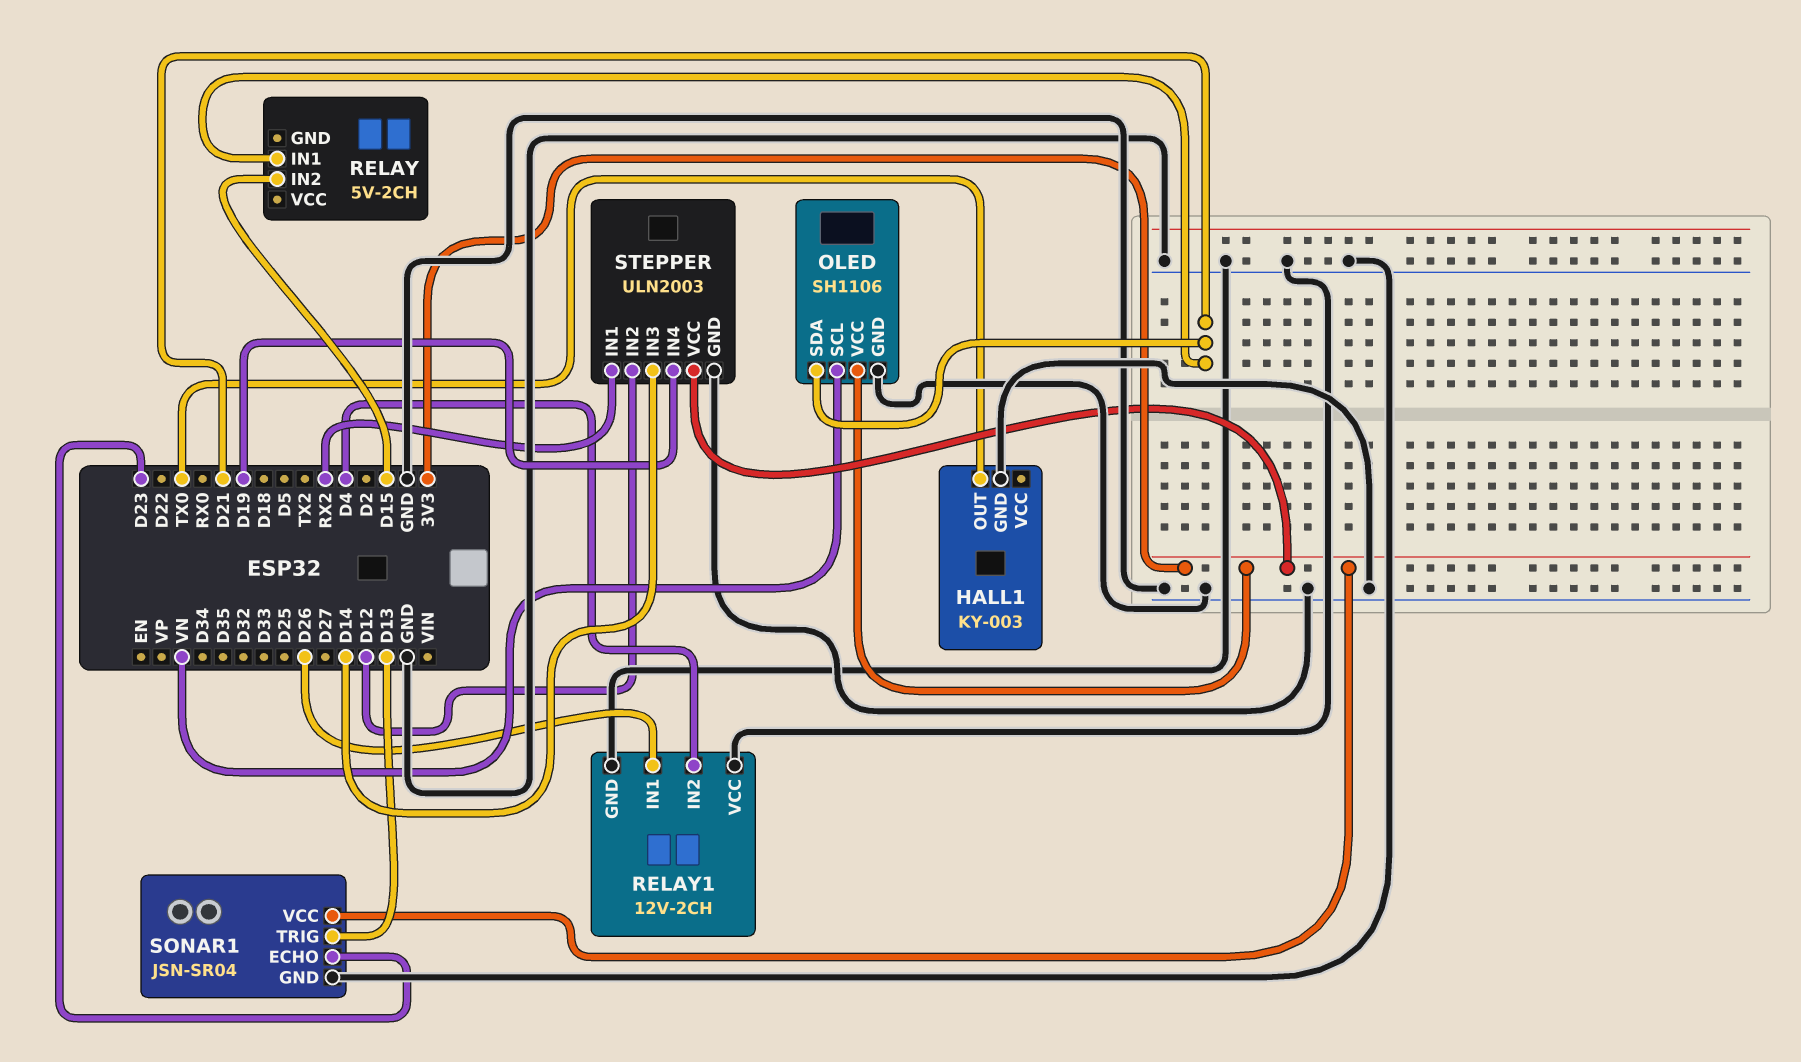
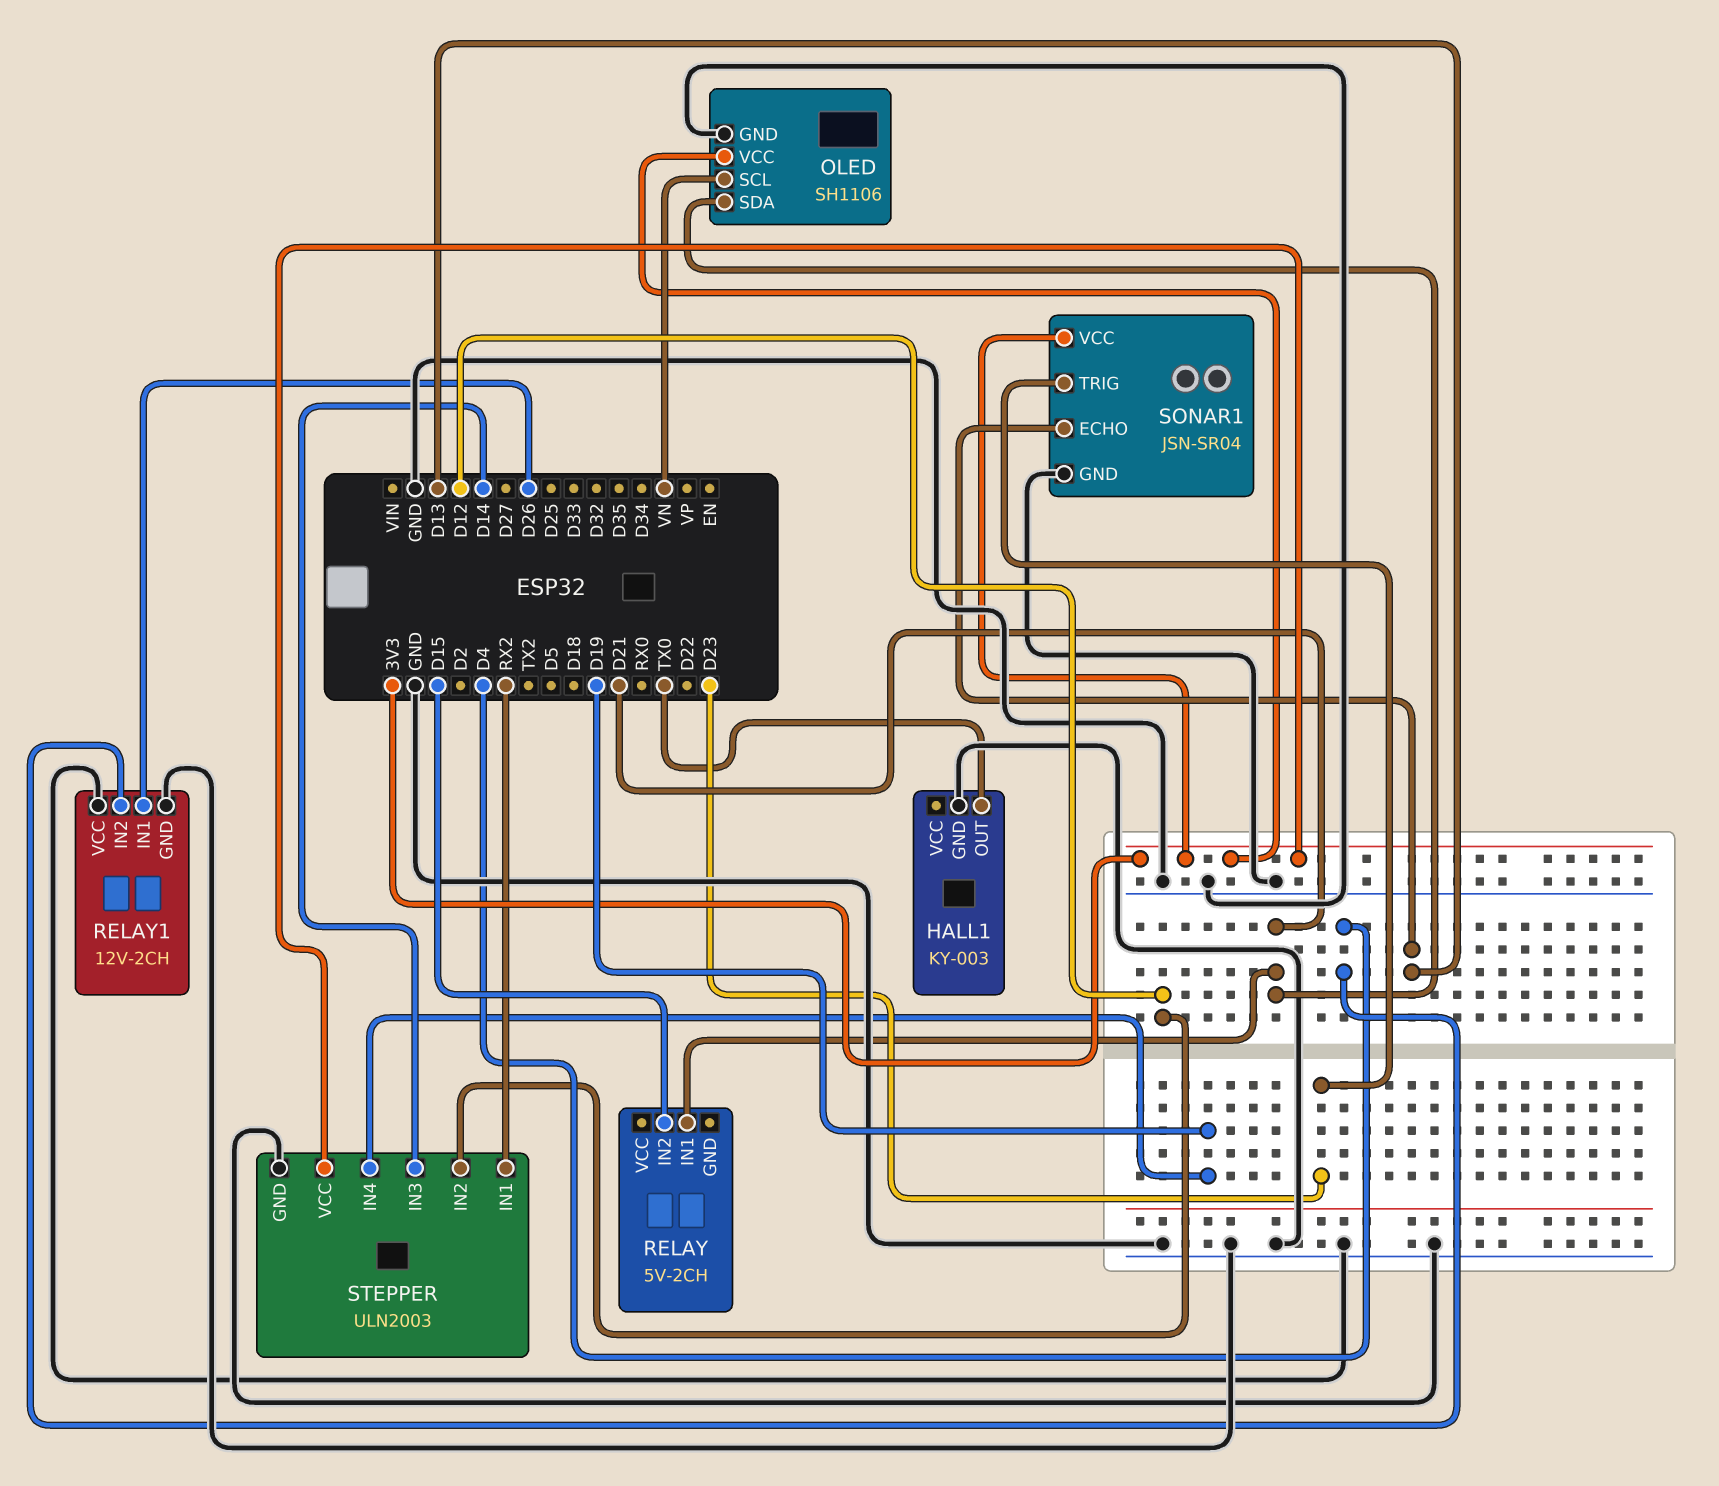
SONAR1 pin ECHO: D23 -> D13
SONAR1 pin TRIG: D13 -> D23

